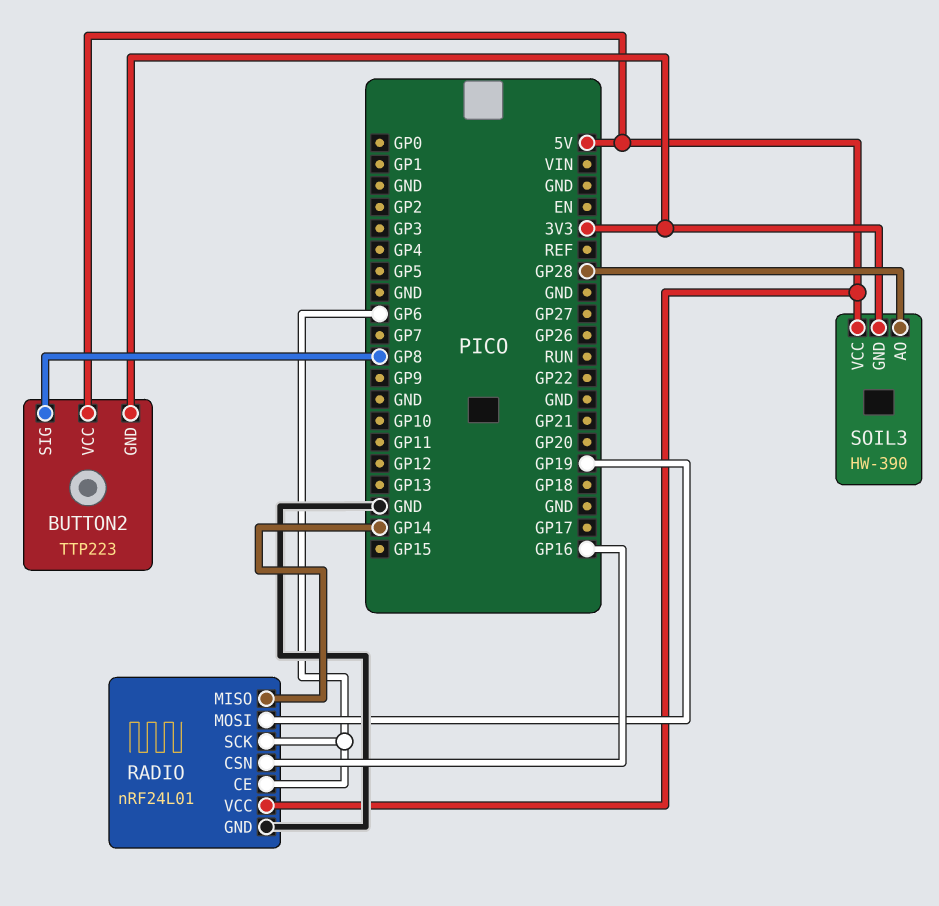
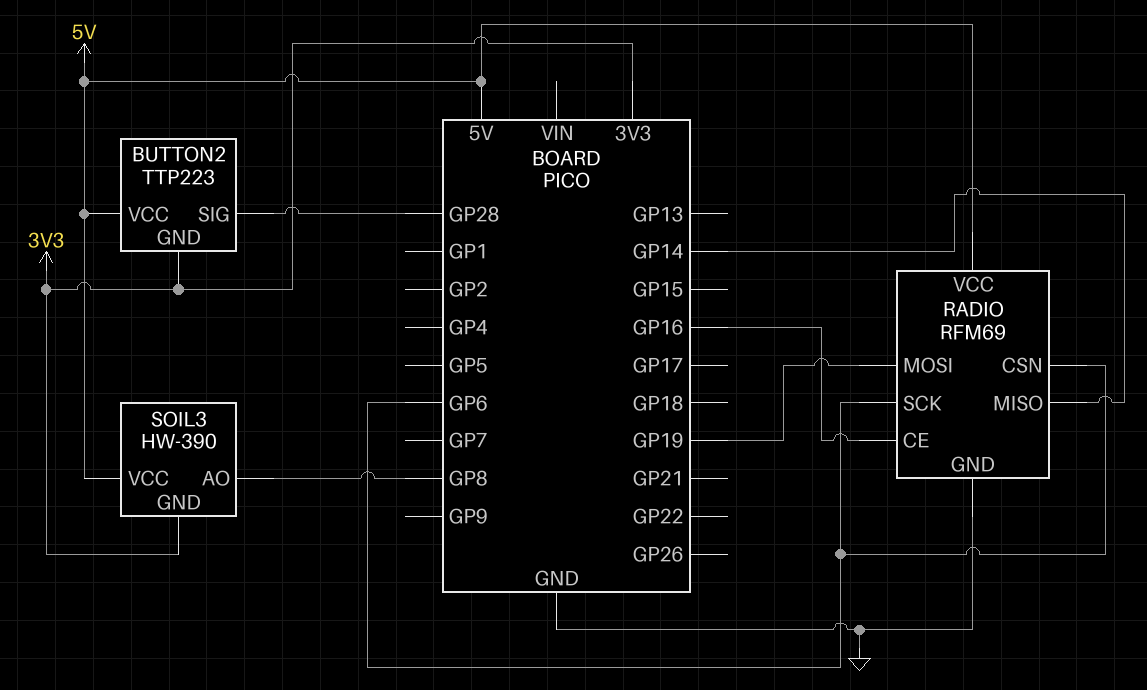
BUTTON2 pin SIG: GP8 -> GP28
RADIO: nRF24L01 -> RFM69
RADIO pin CE: GP6 -> GP16
RADIO pin CSN: GP16 -> GP6
SOIL3 pin AO: GP28 -> GP8

